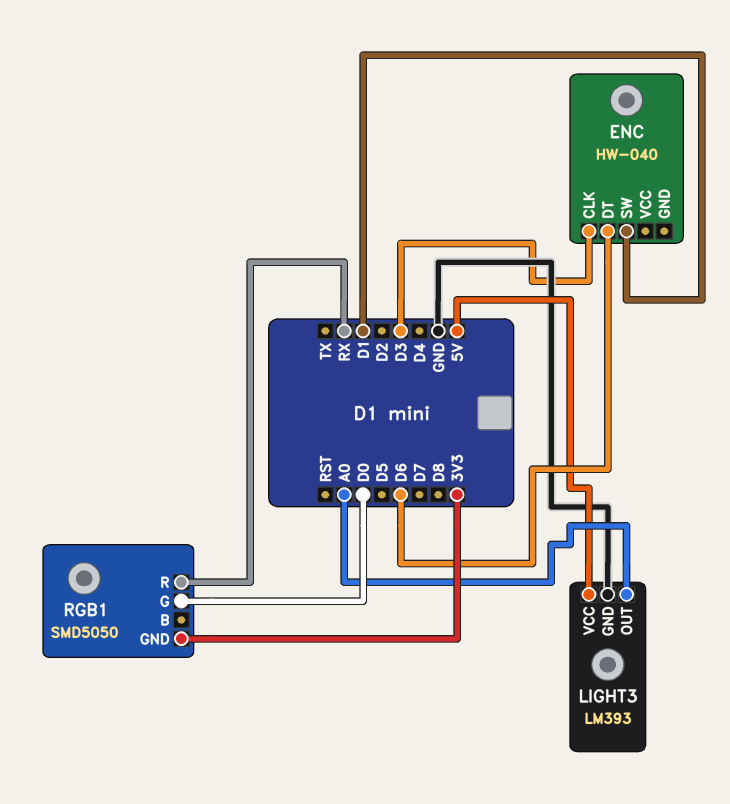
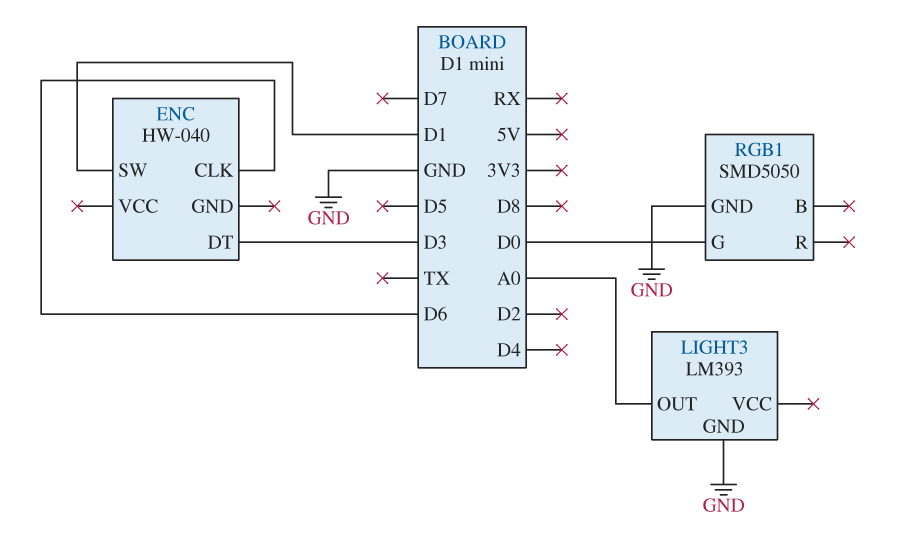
ENC pin CLK: D3 -> D6
ENC pin DT: D6 -> D3
LIGHT3 pin VCC: 5V -> none
RGB1 pin GND: 3V3 -> GND
RGB1 pin R: RX -> none

